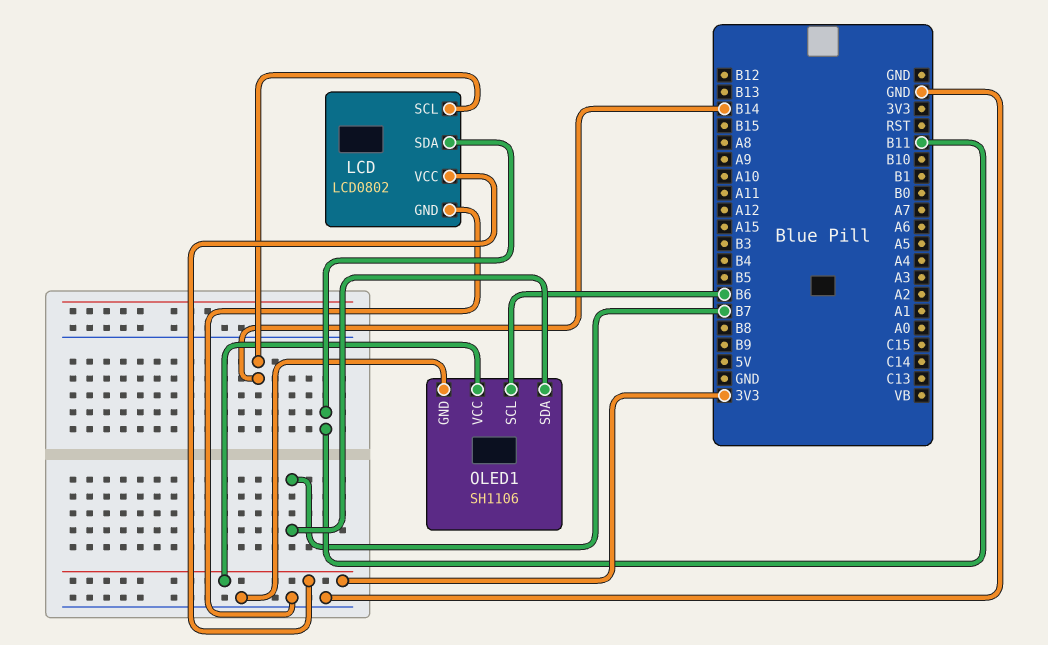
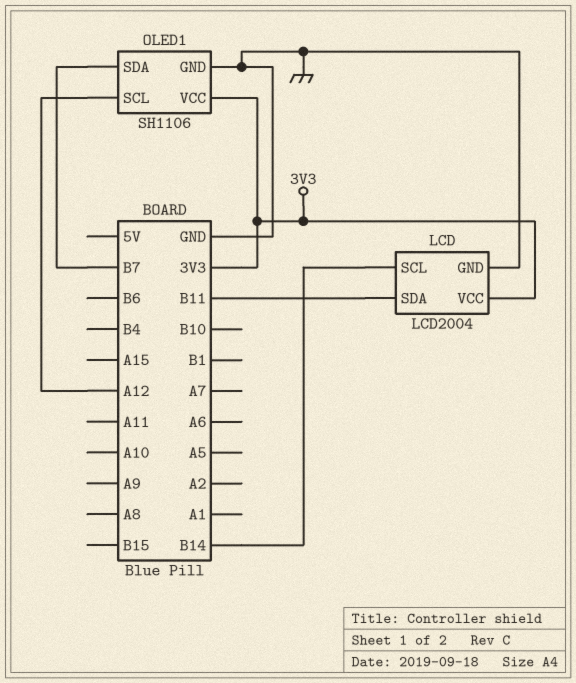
LCD: LCD0802 -> LCD2004
OLED1 pin SCL: B6 -> A12

